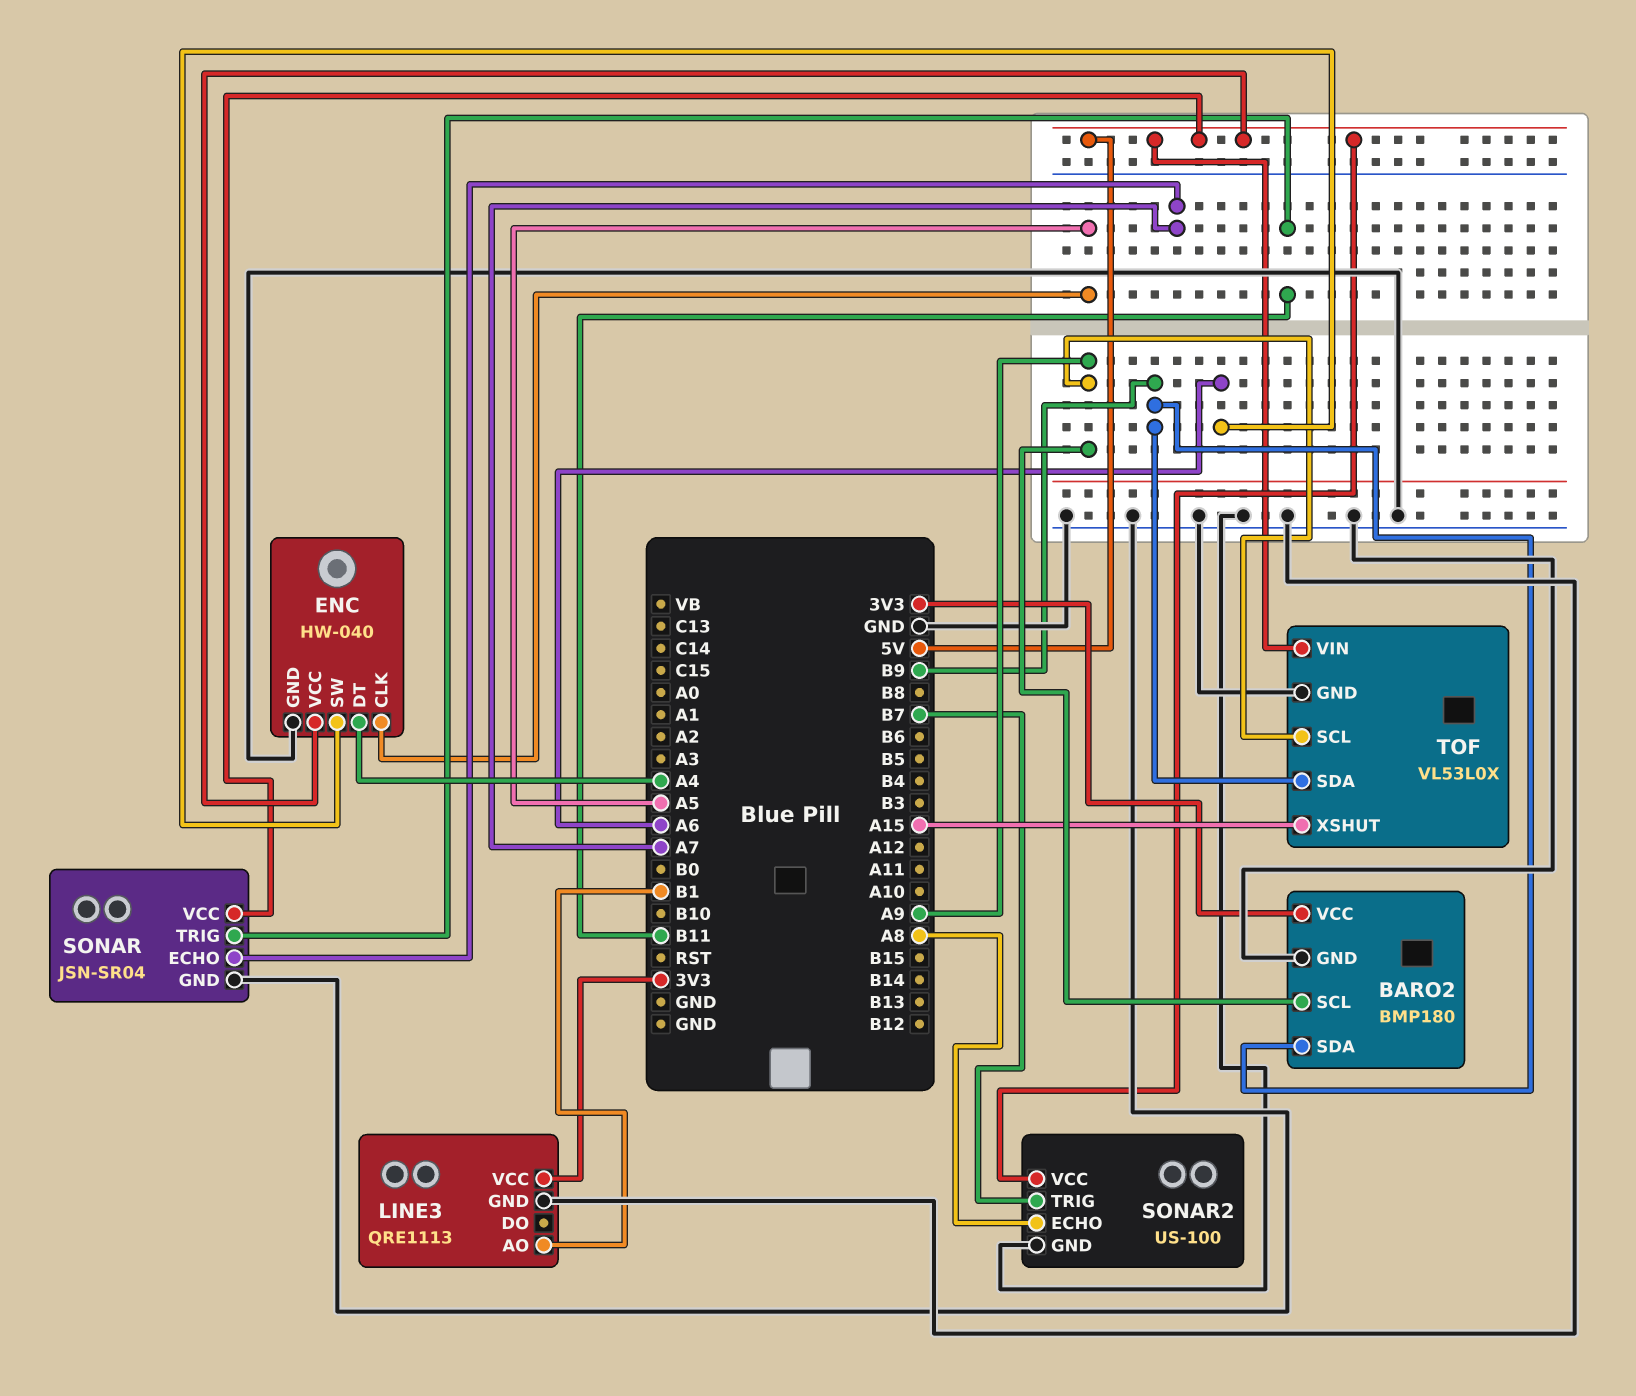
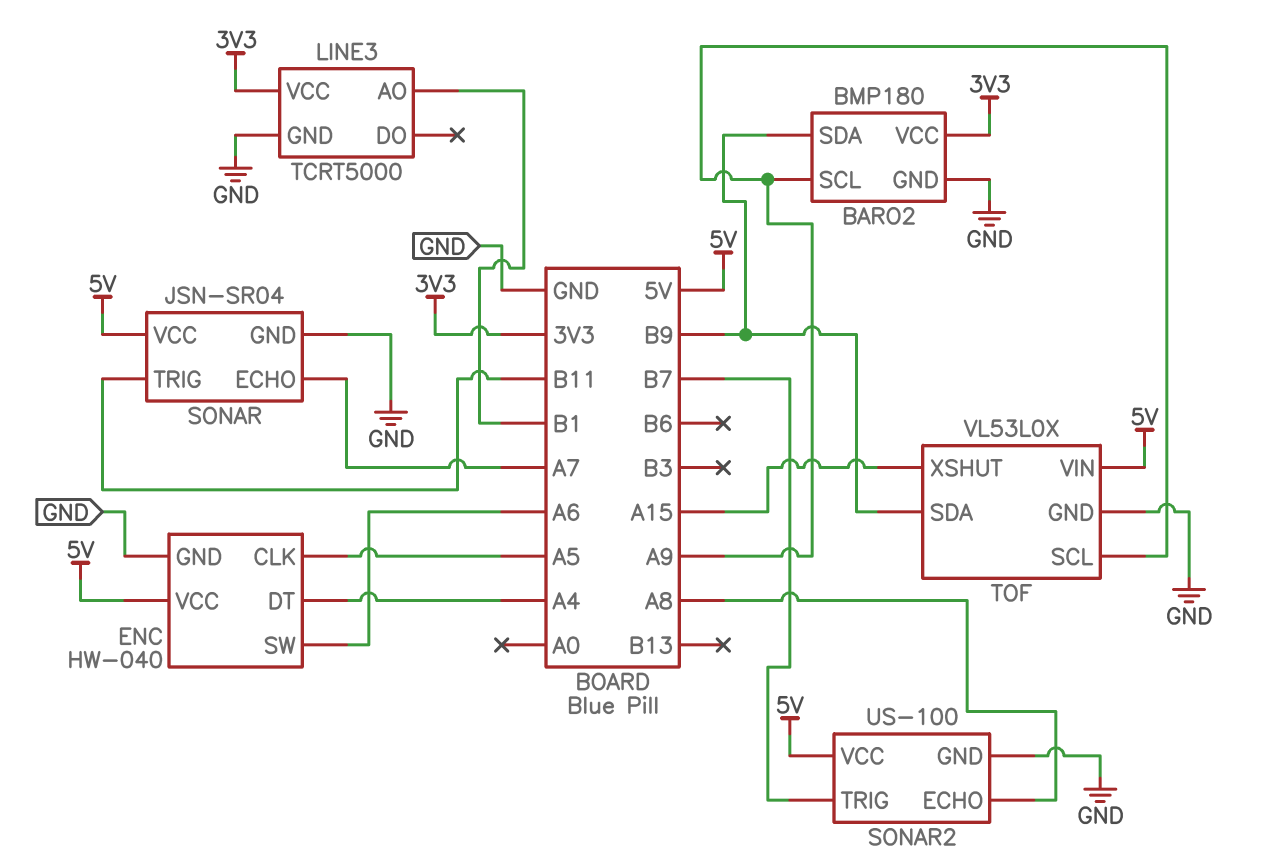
LINE3: QRE1113 -> TCRT5000

